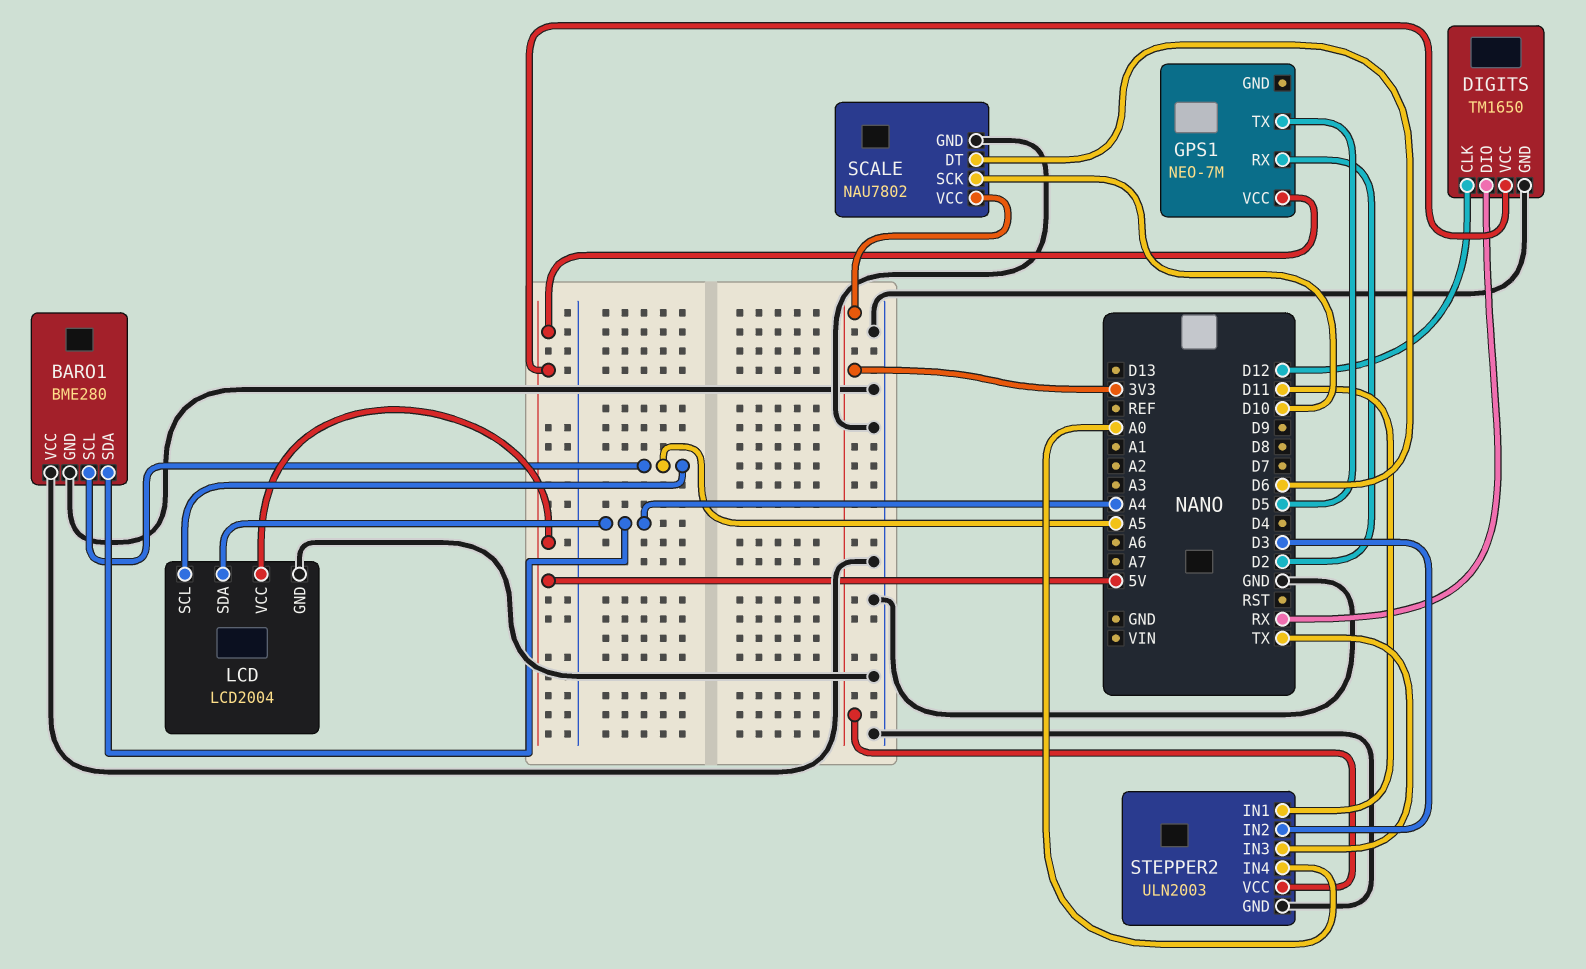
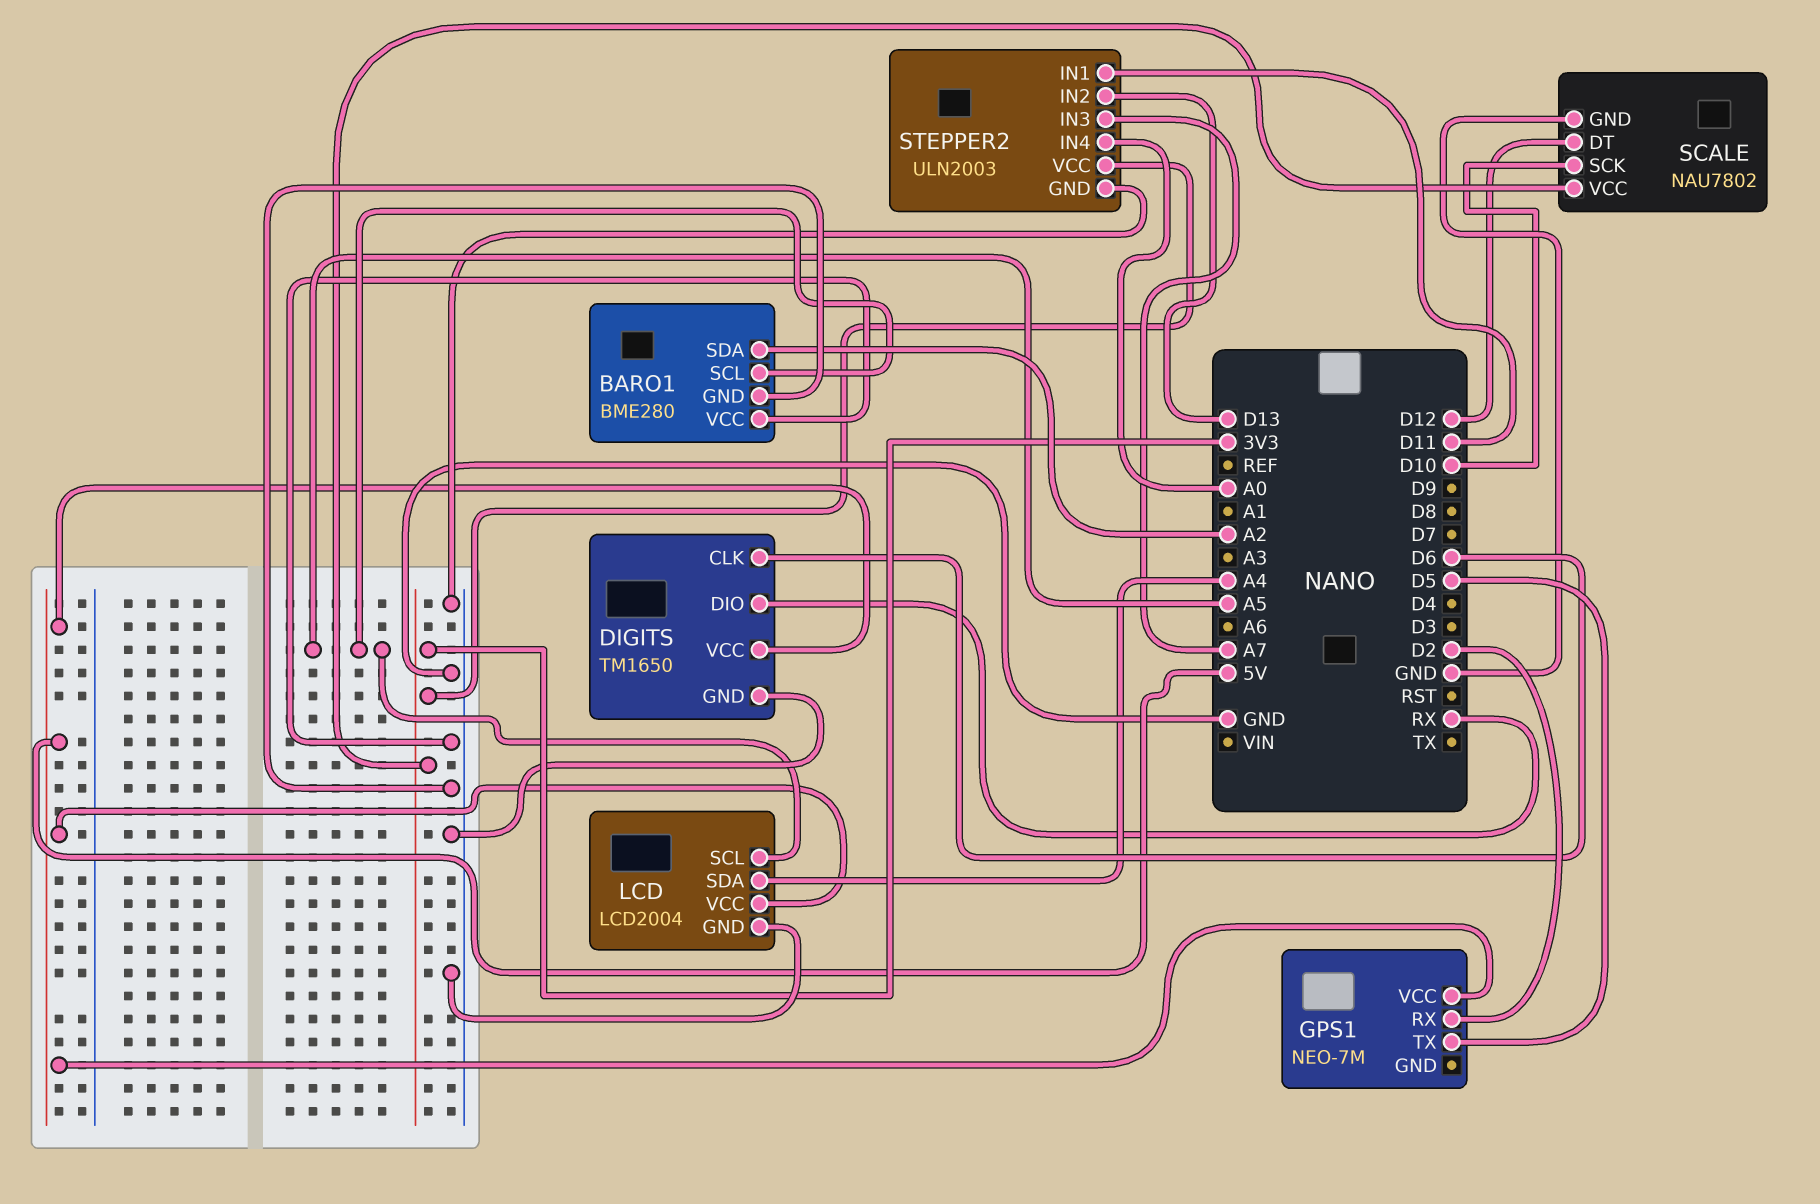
BARO1 pin SDA: A4 -> A2
DIGITS pin CLK: D12 -> D6
SCALE pin DT: D6 -> D12
STEPPER2 pin IN2: D3 -> D13
STEPPER2 pin IN3: TX -> A7

